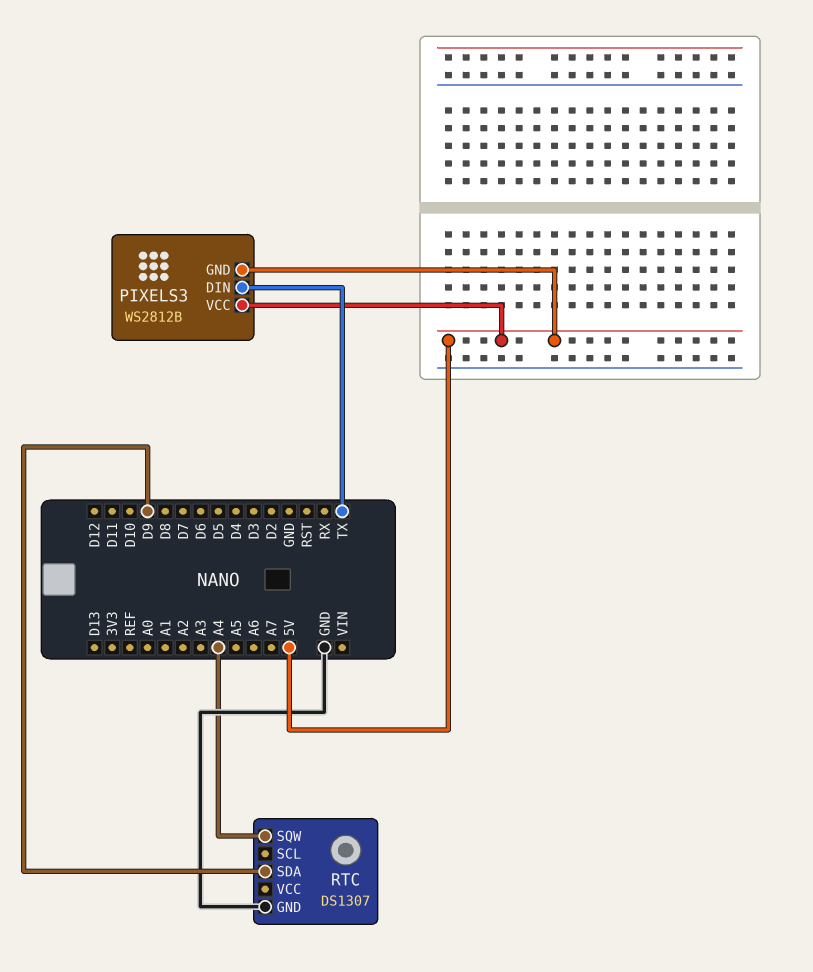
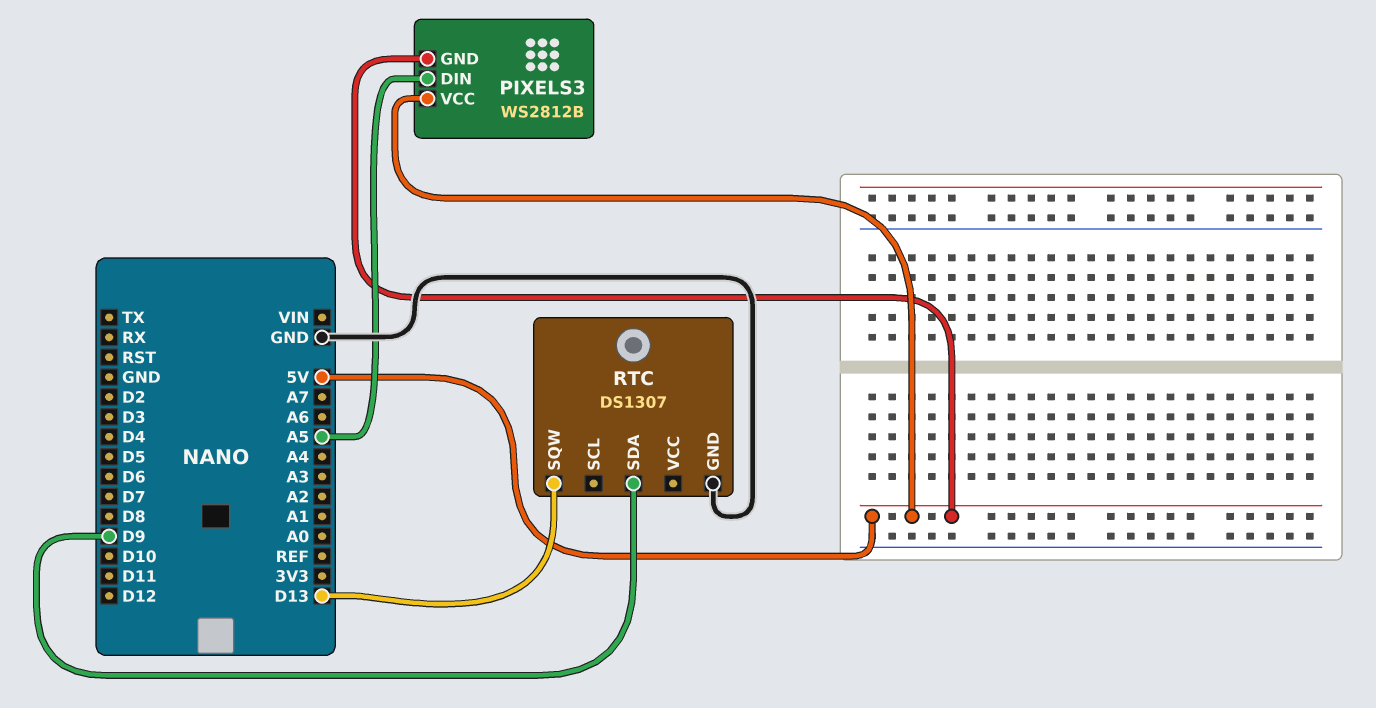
PIXELS3 pin DIN: TX -> A5
RTC pin SQW: A4 -> D13

